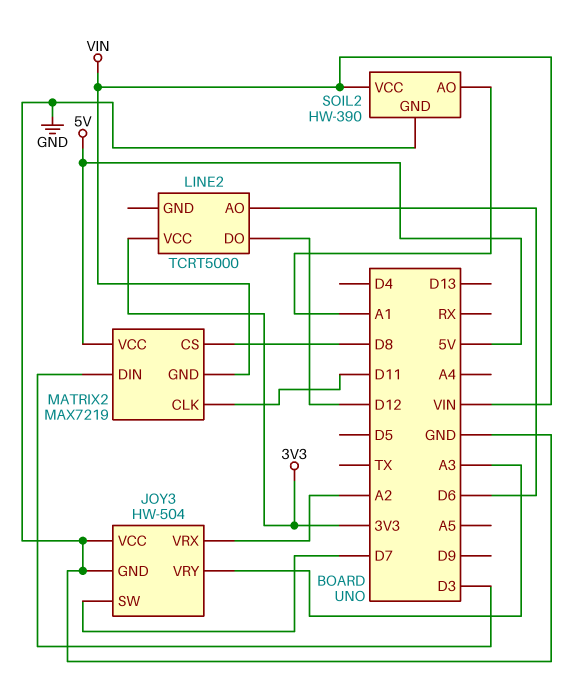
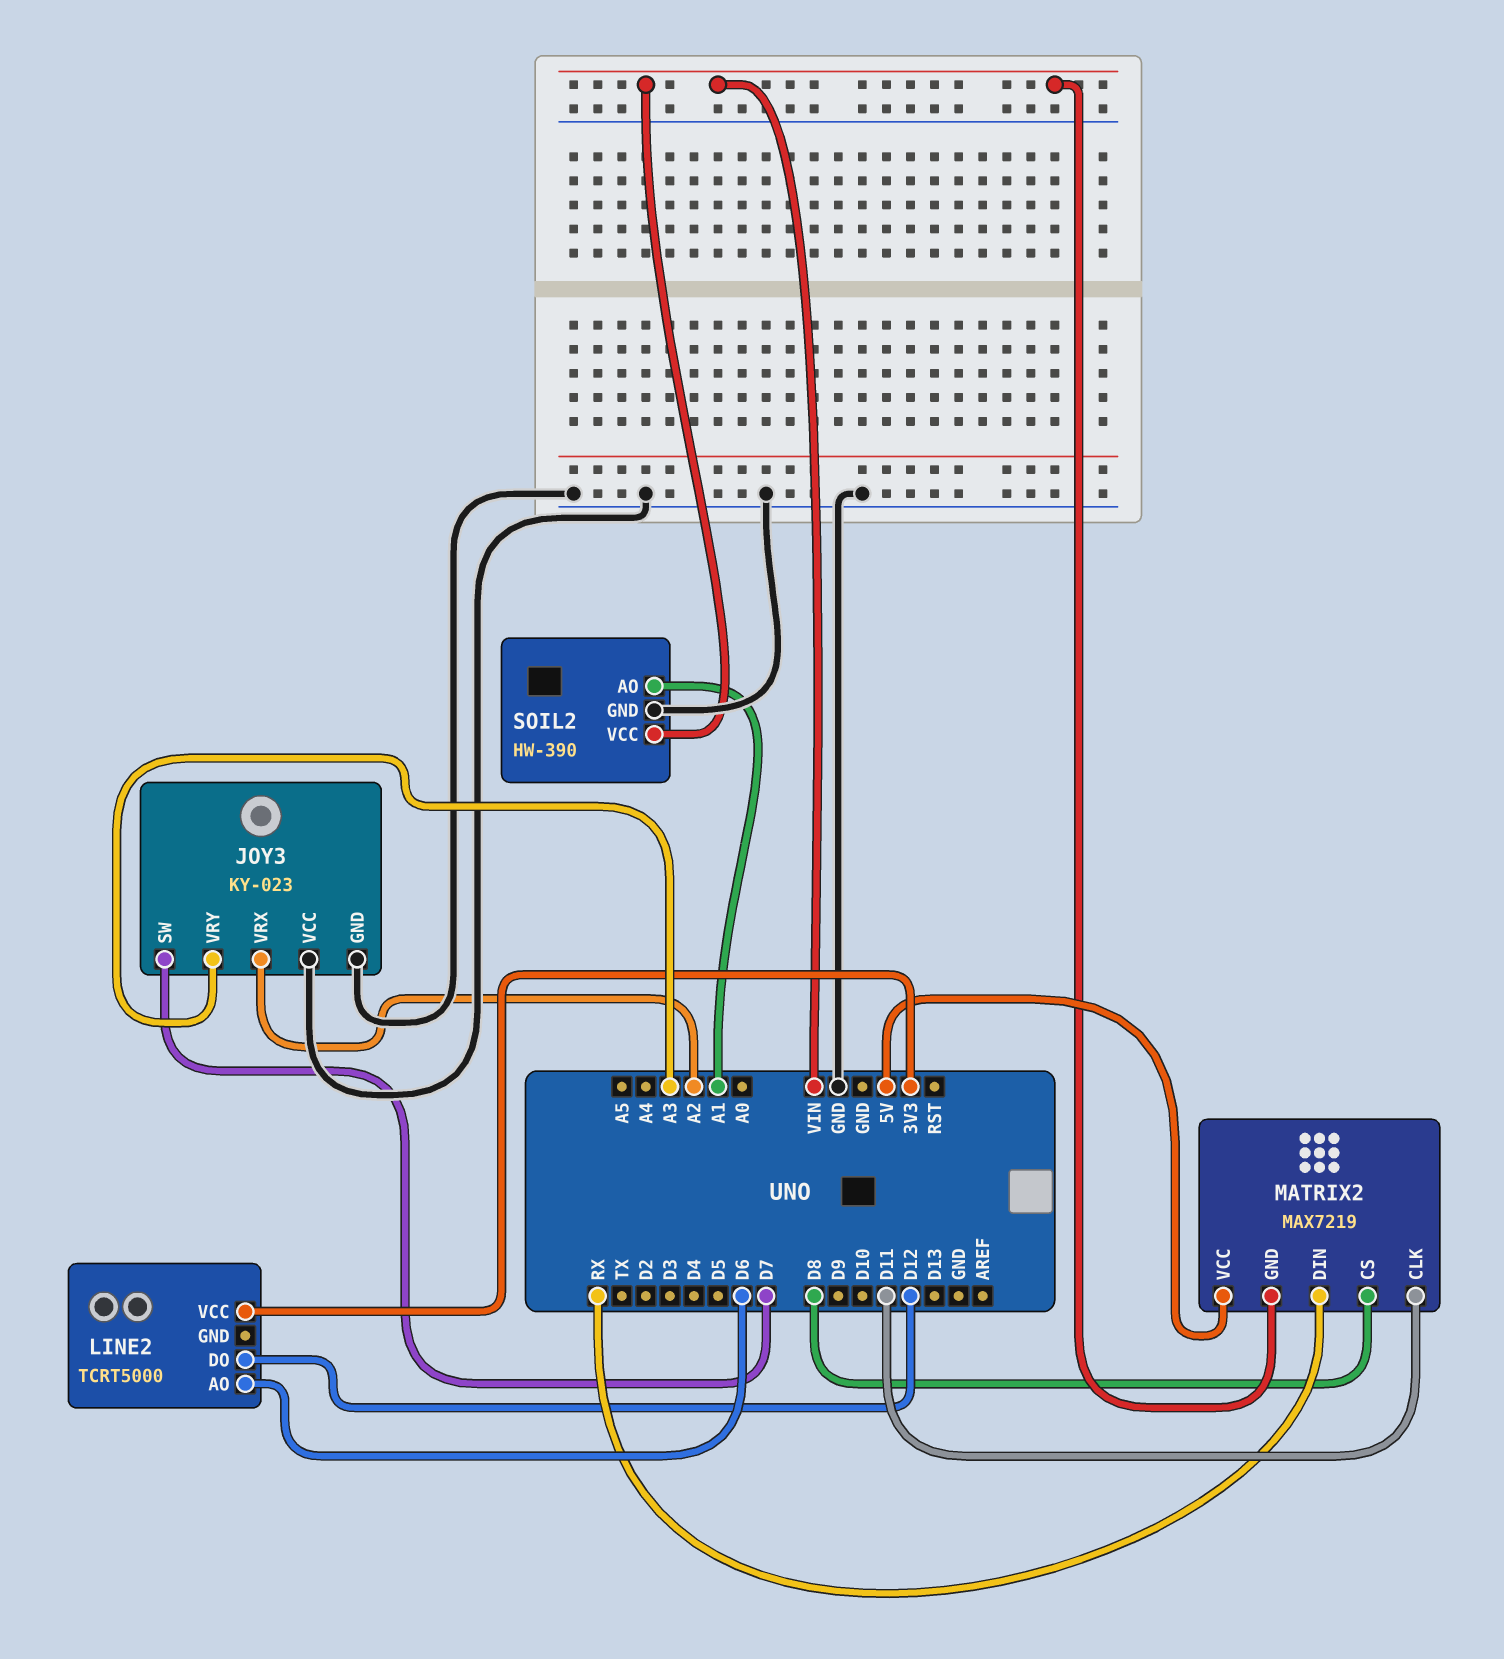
JOY3: HW-504 -> KY-023
MATRIX2 pin DIN: D3 -> RX

